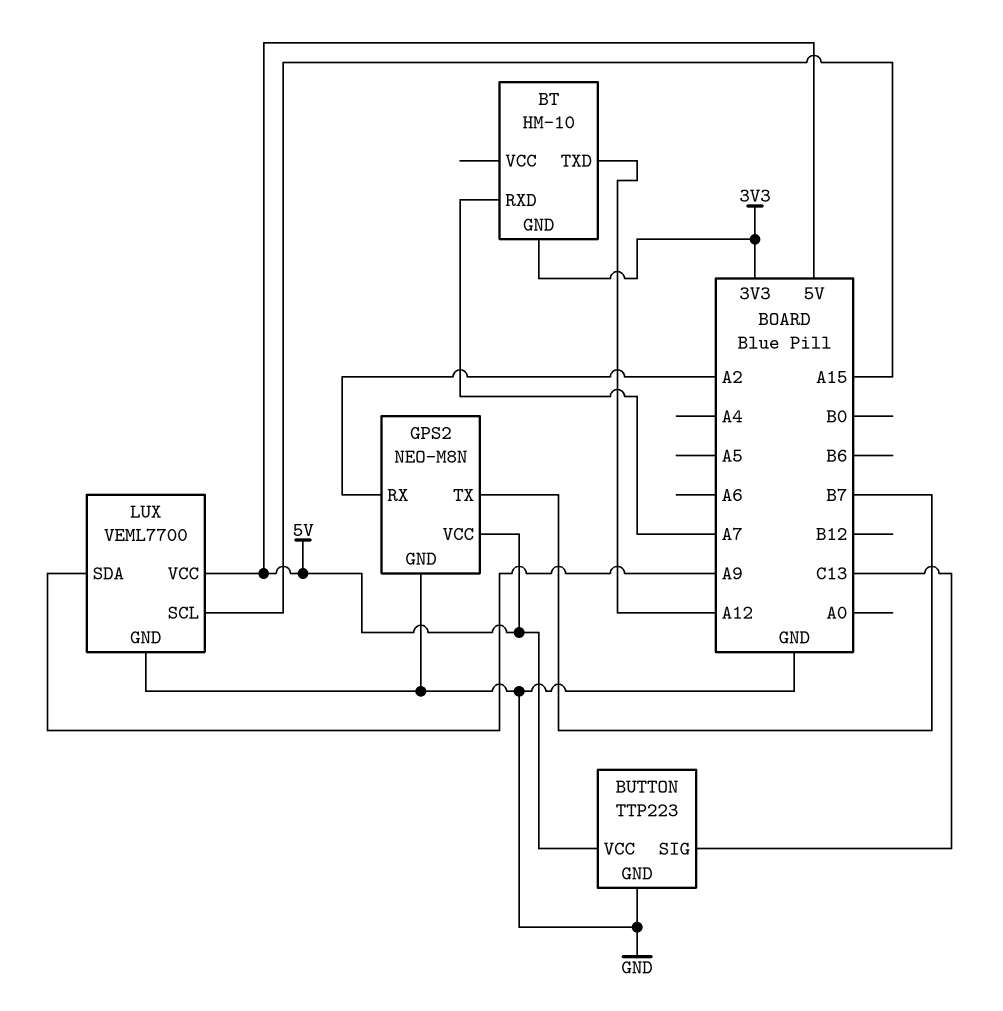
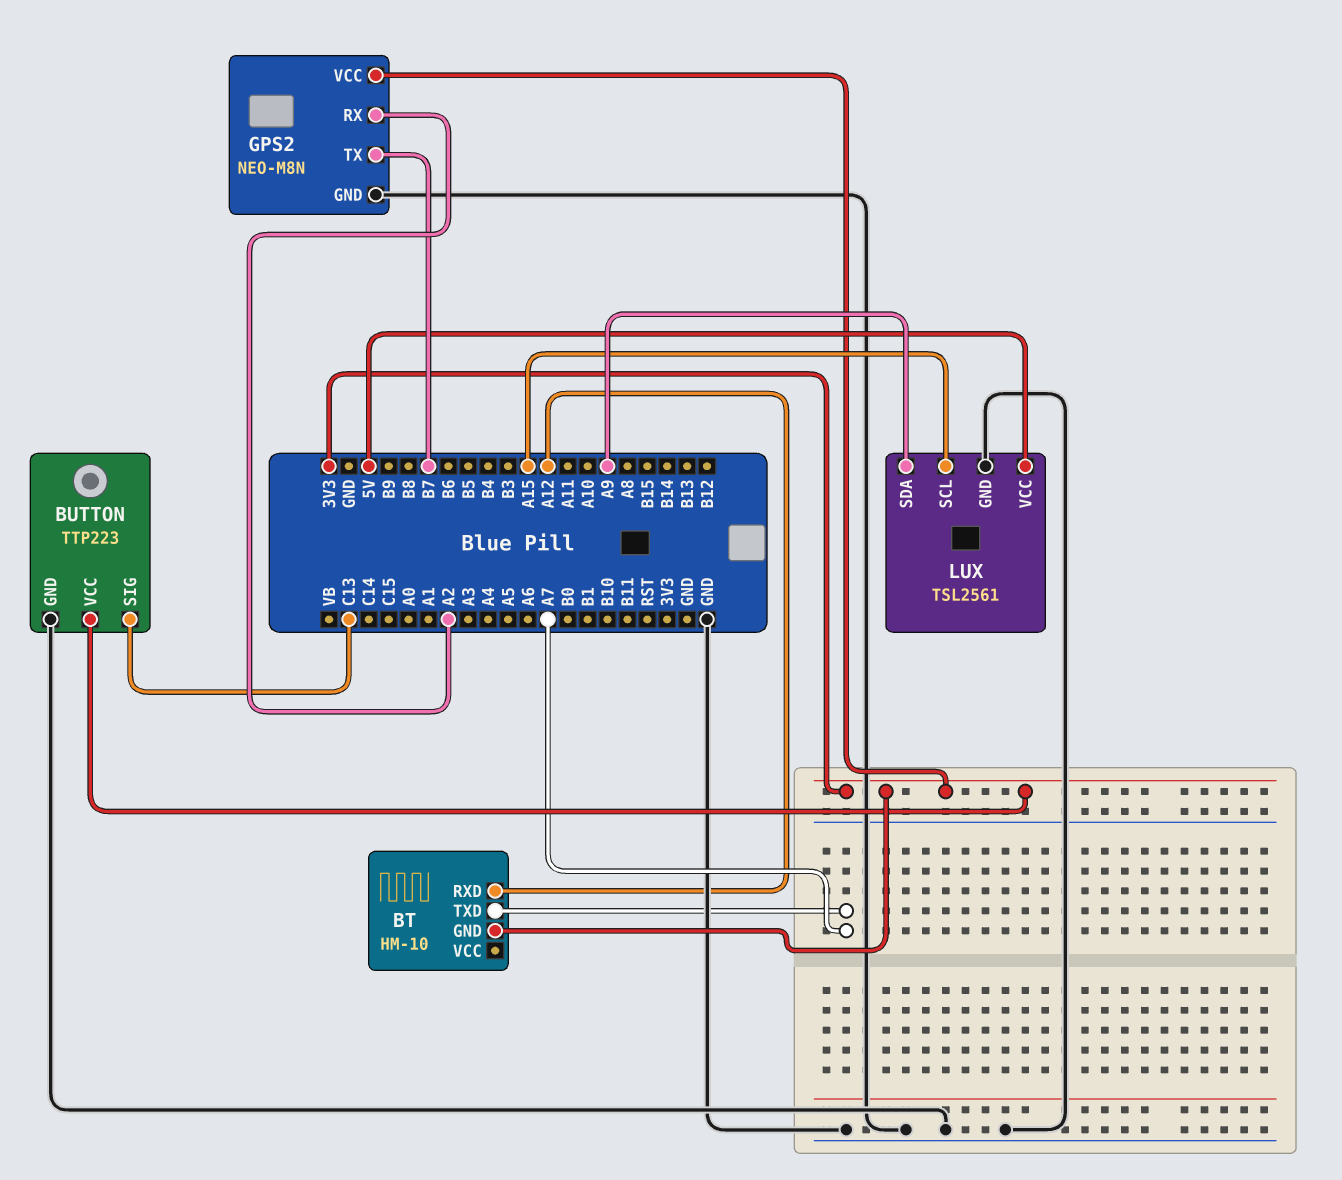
BT pin RXD: A7 -> A12
BT pin TXD: A12 -> A7
BUTTON pin VCC: 5V -> 3V3
GPS2 pin VCC: 5V -> 3V3
LUX: VEML7700 -> TSL2561

